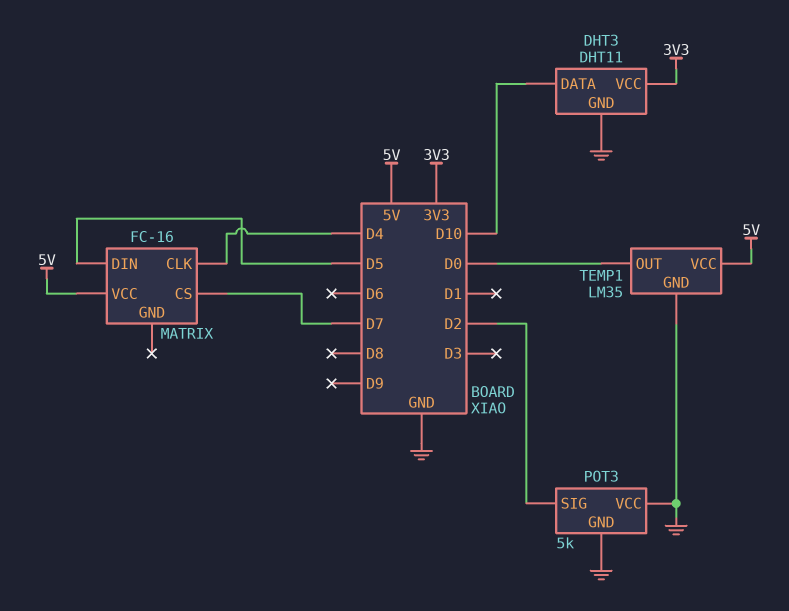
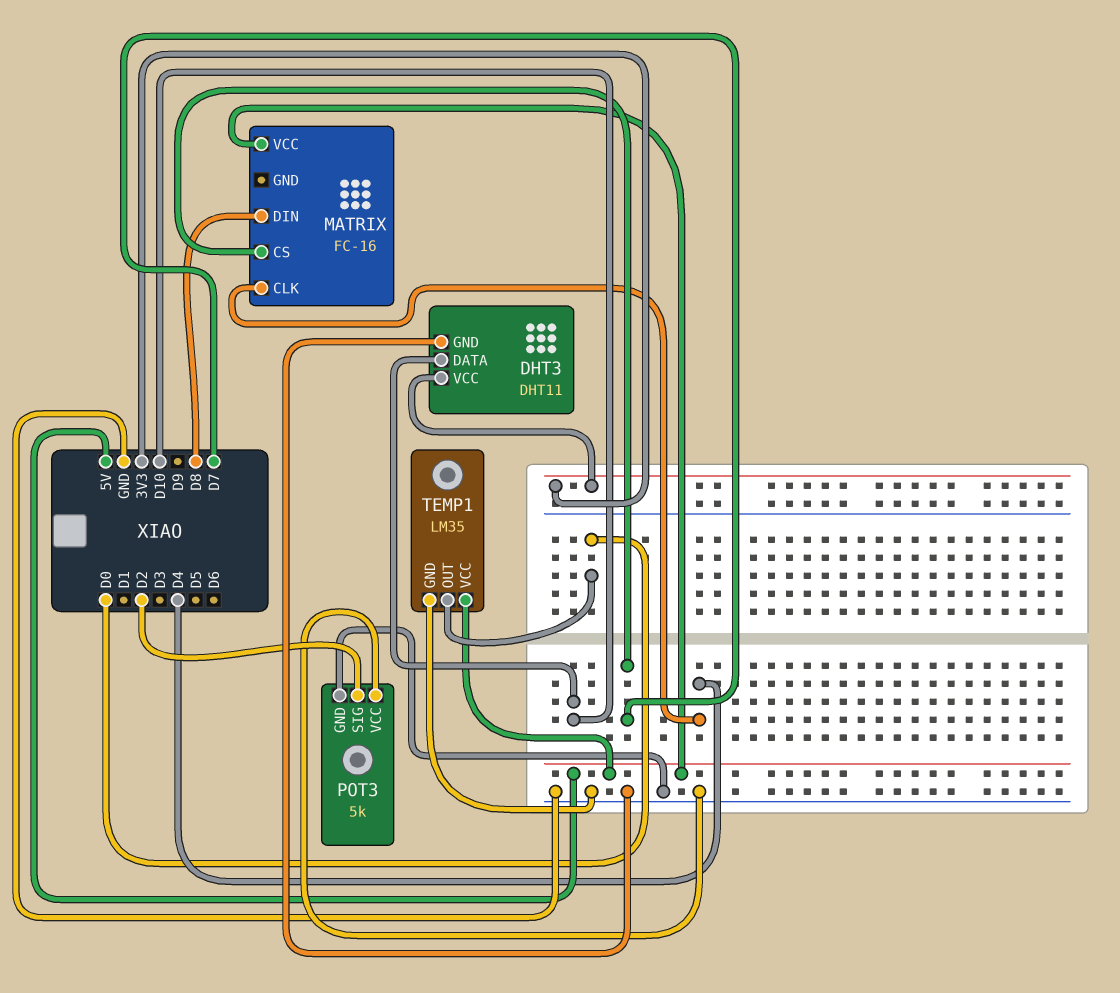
MATRIX pin DIN: D5 -> D8

